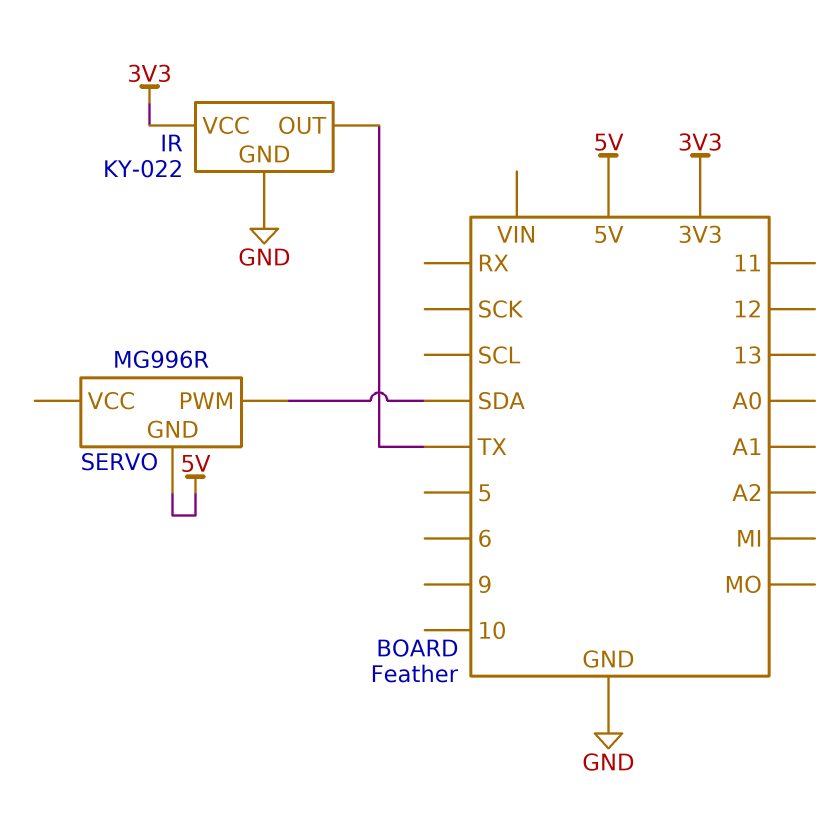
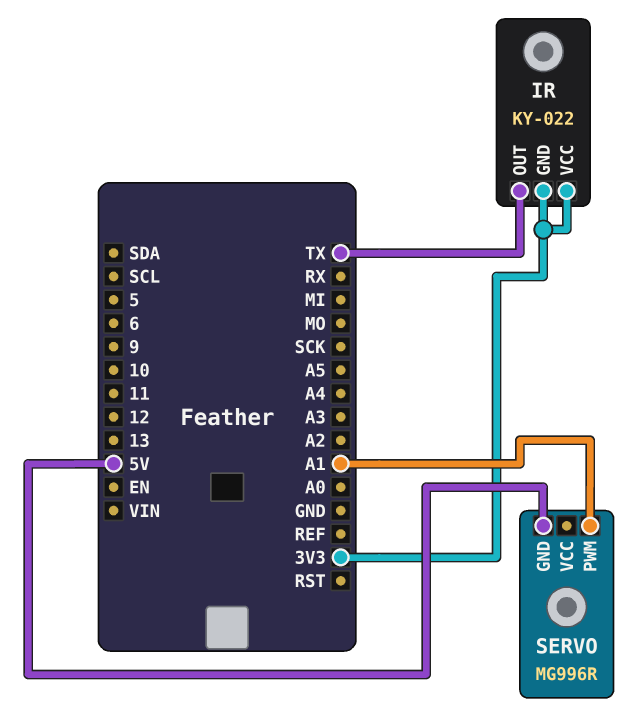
IR pin GND: GND -> 3V3
SERVO pin PWM: SDA -> A1

